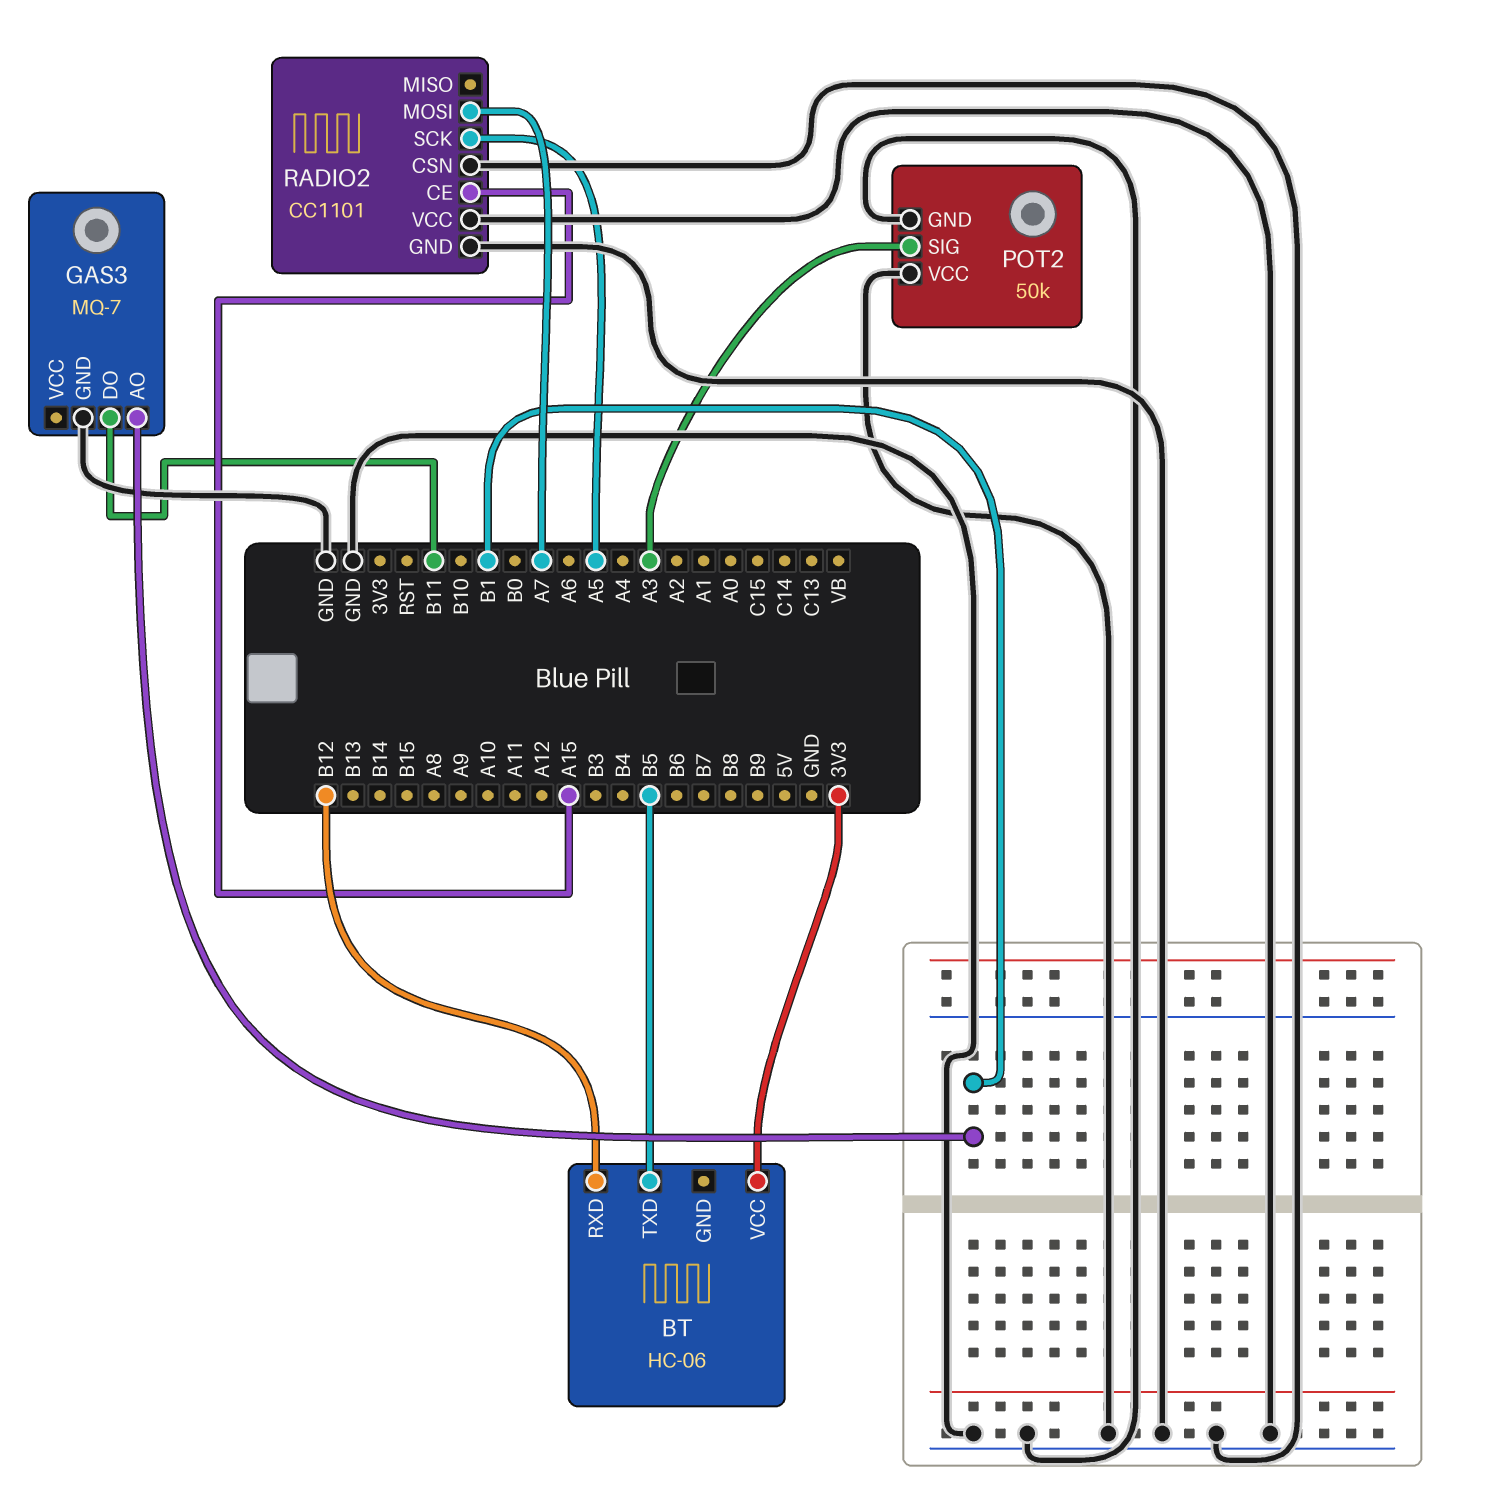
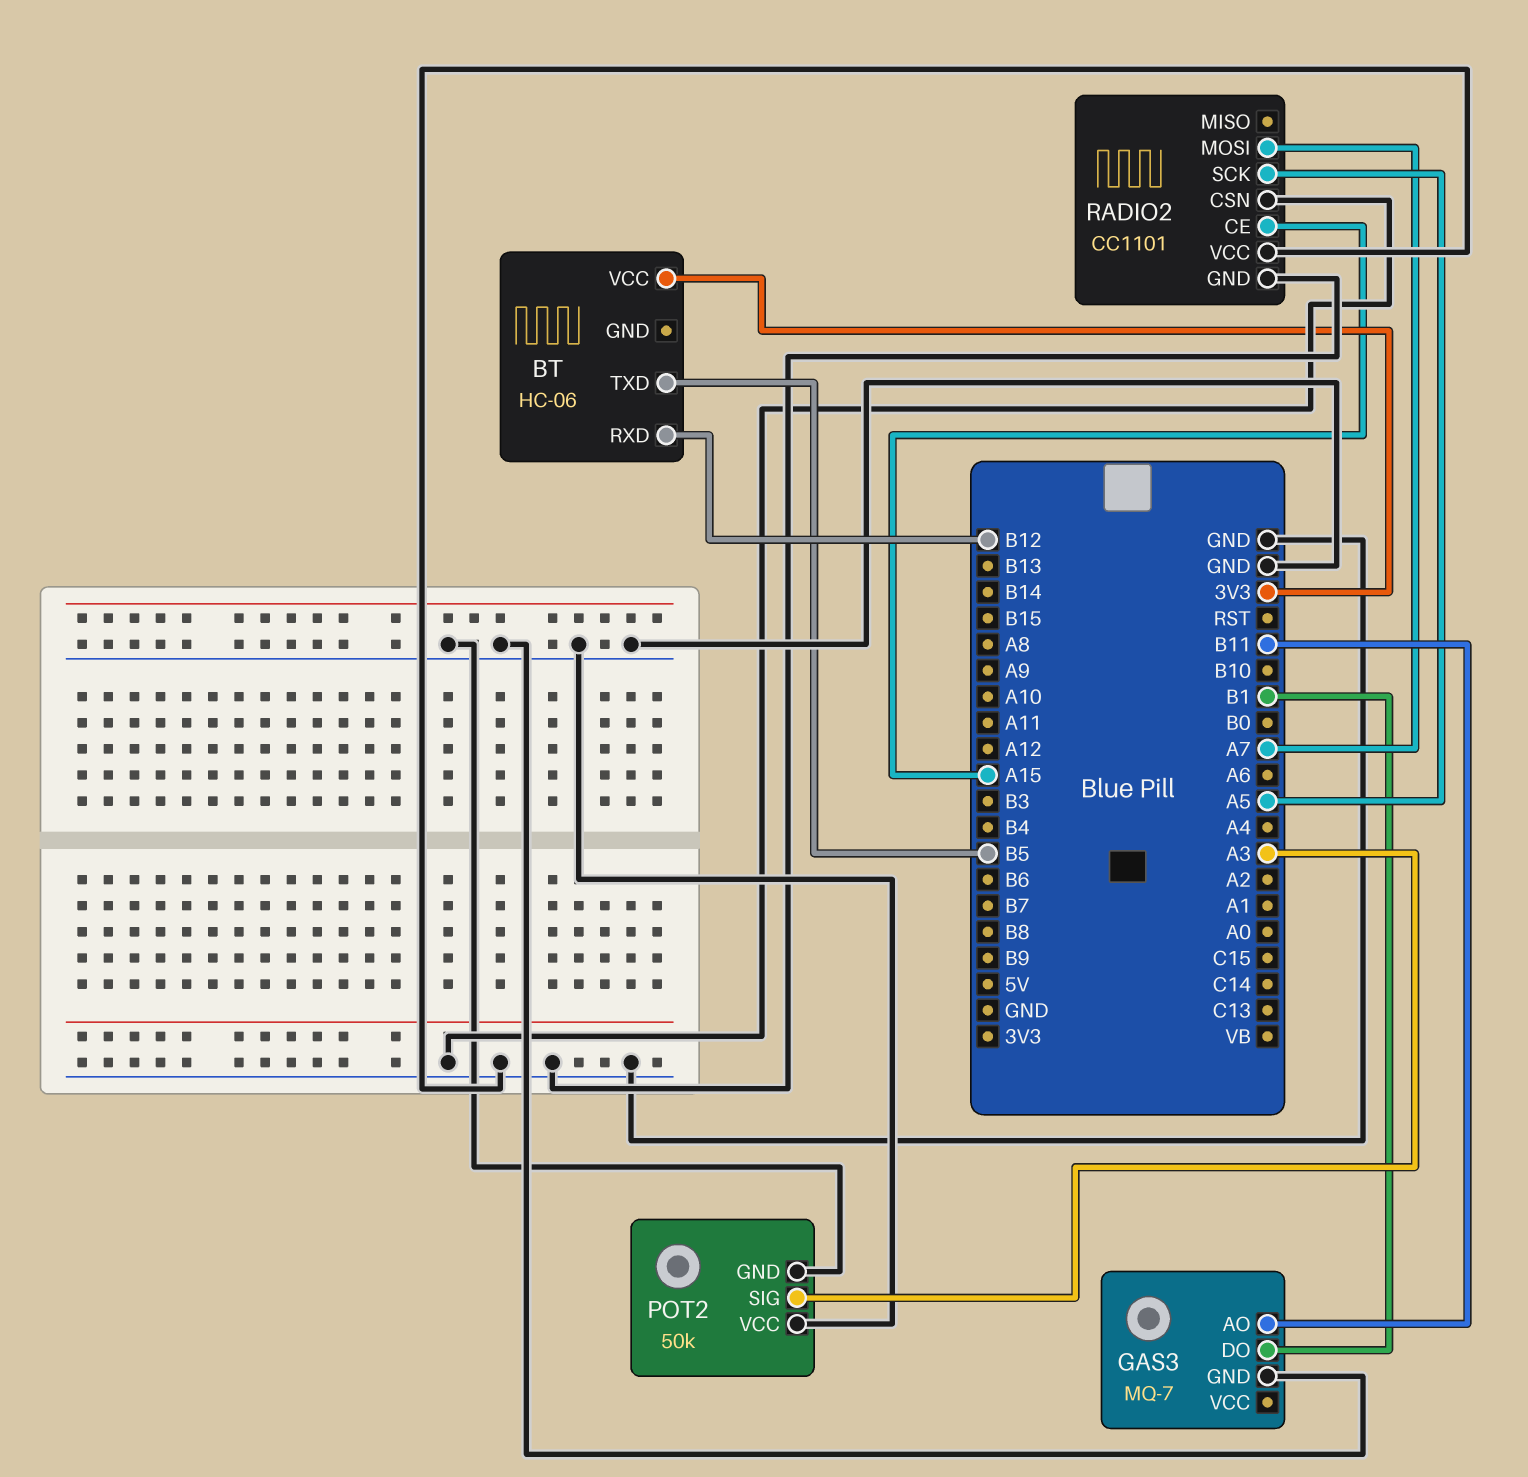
GAS3 pin AO: B1 -> B11
GAS3 pin DO: B11 -> B1

